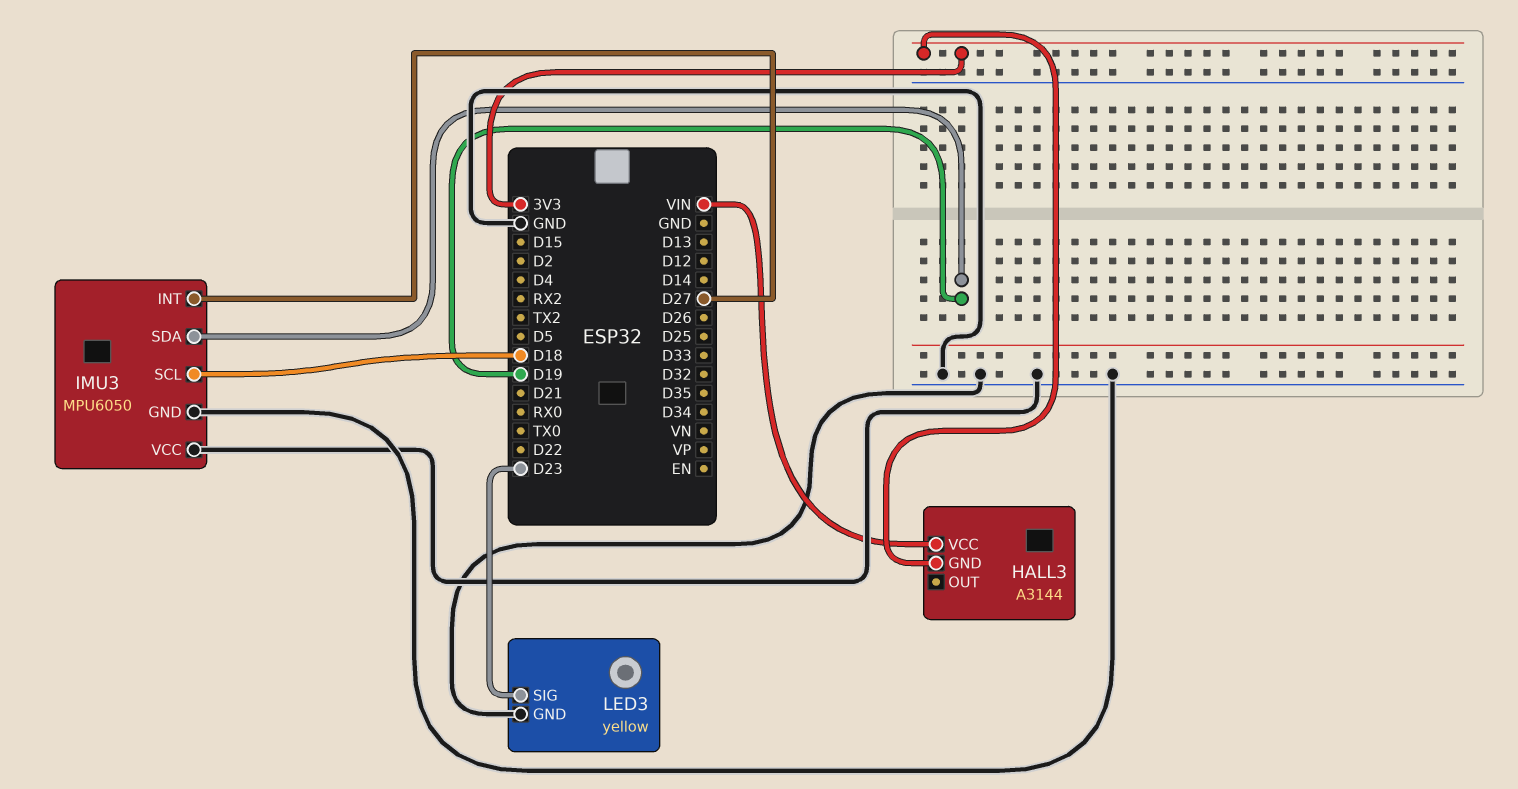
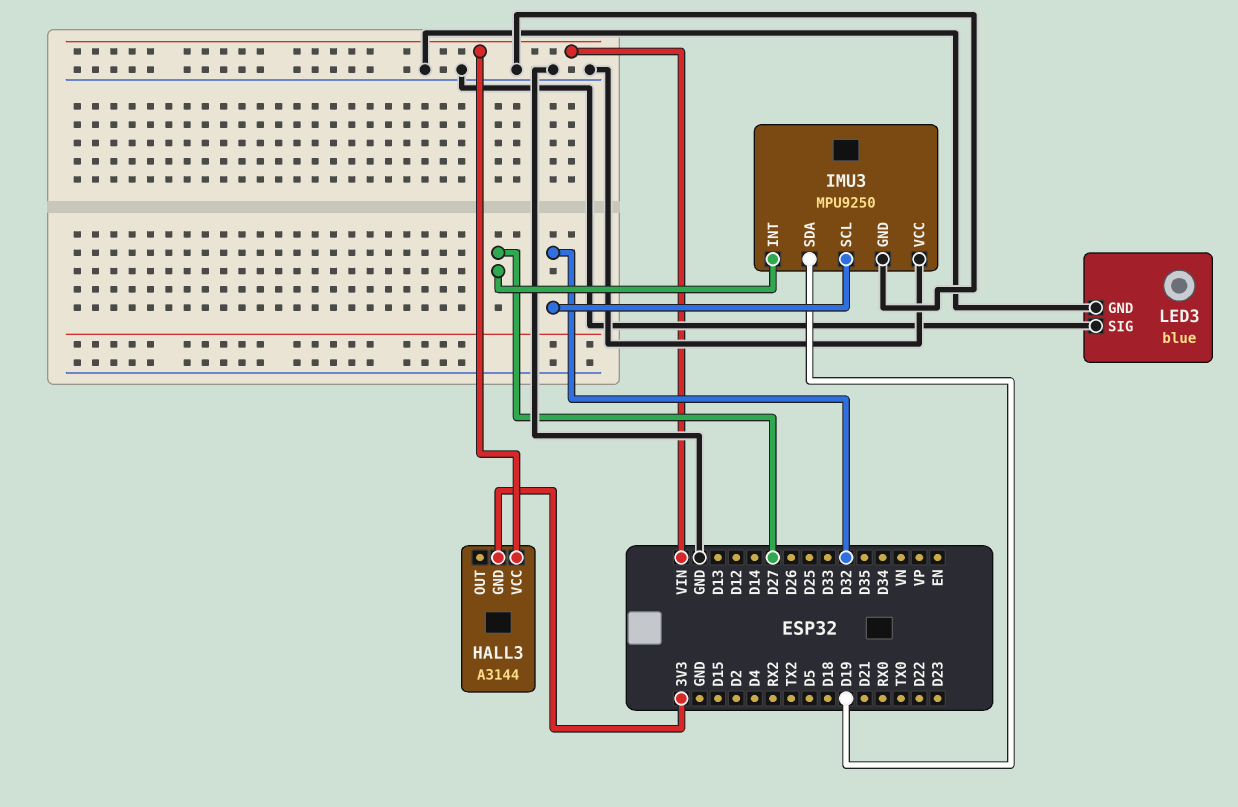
IMU3: MPU6050 -> MPU9250
IMU3 pin SCL: D18 -> D32
LED3: yellow -> blue
LED3 pin SIG: D23 -> GND

